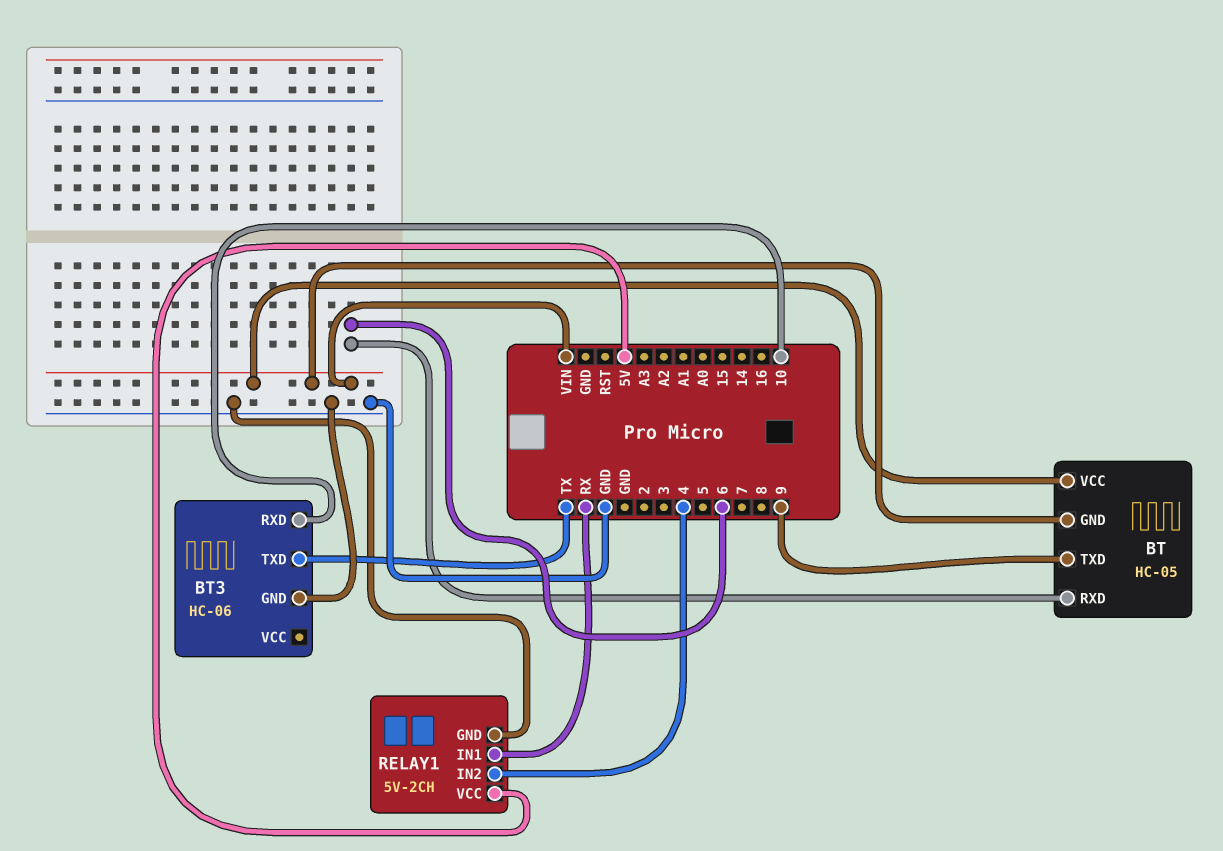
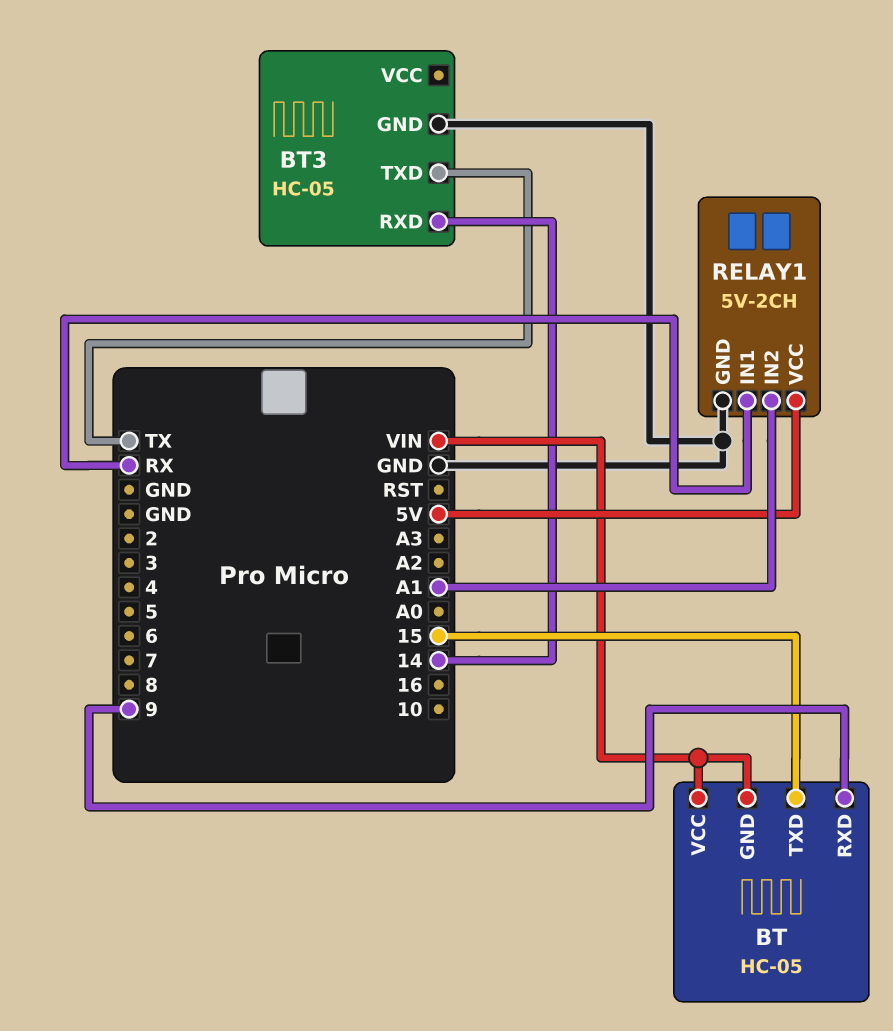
BT pin RXD: 6 -> 9
BT pin TXD: 9 -> 15
BT3: HC-06 -> HC-05
BT3 pin RXD: 10 -> 14
RELAY1 pin IN2: 4 -> A1

